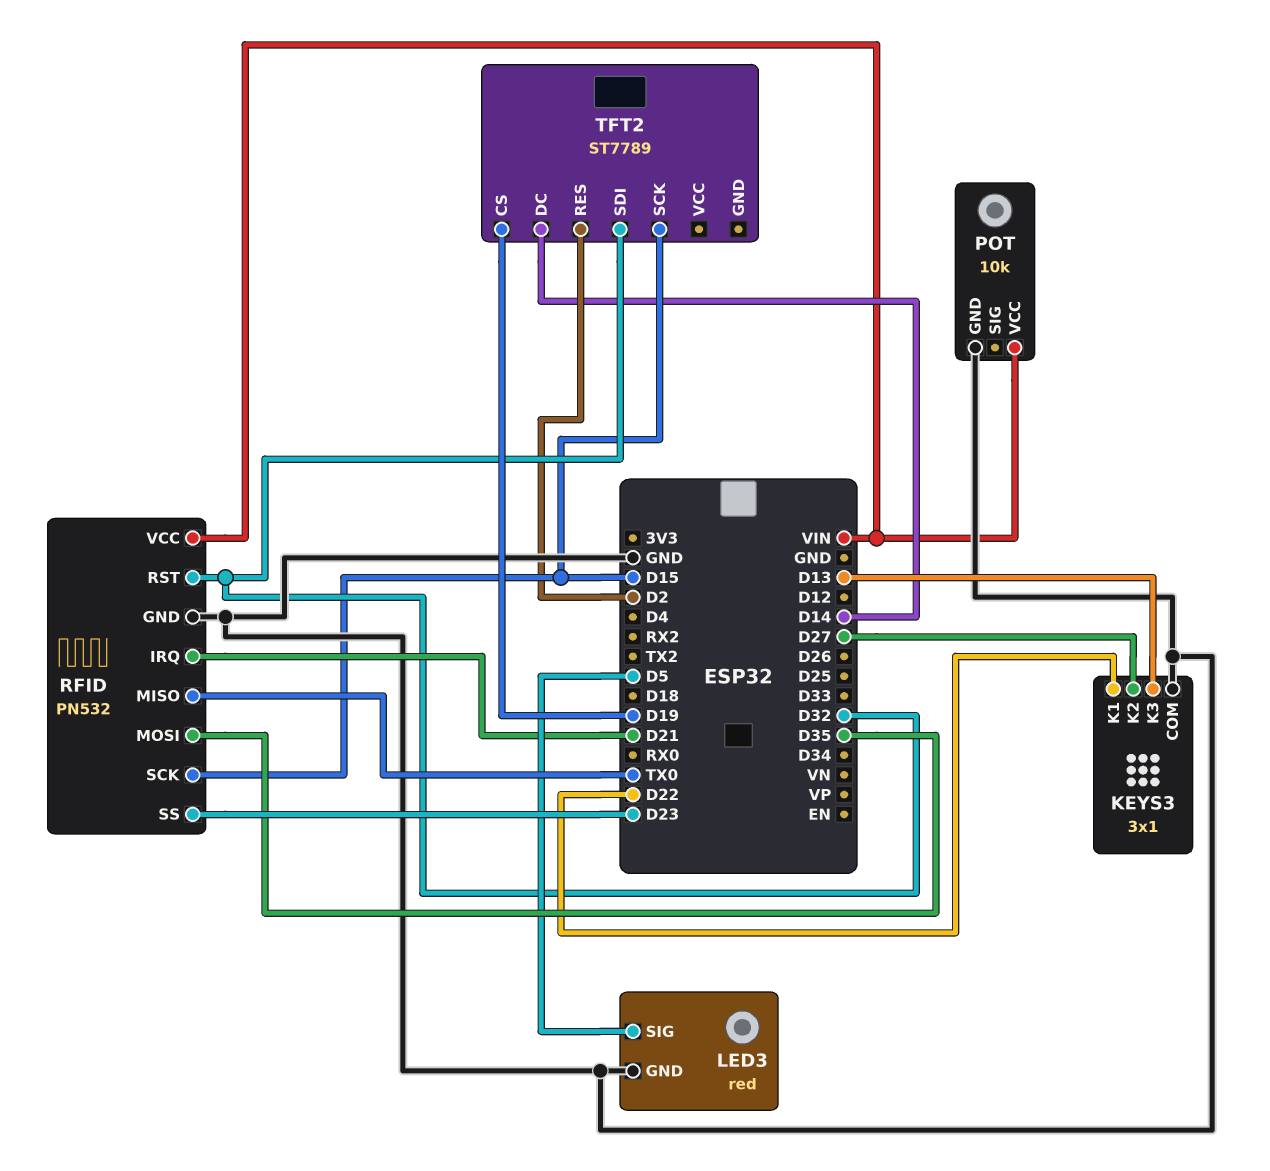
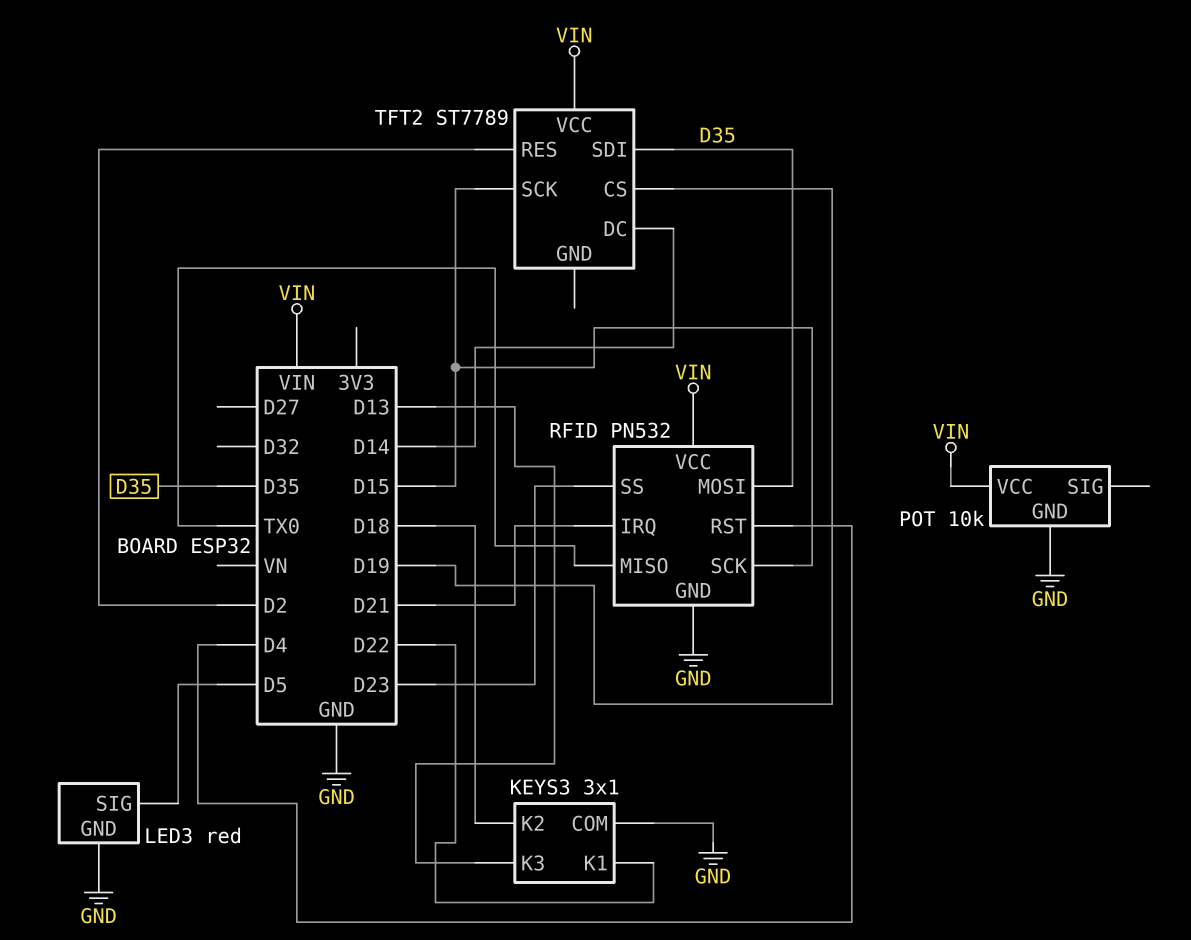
KEYS3 pin K2: D27 -> D18
RFID pin RST: D32 -> D4
TFT2 pin SDI: D32 -> D35
TFT2 pin VCC: none -> VIN

